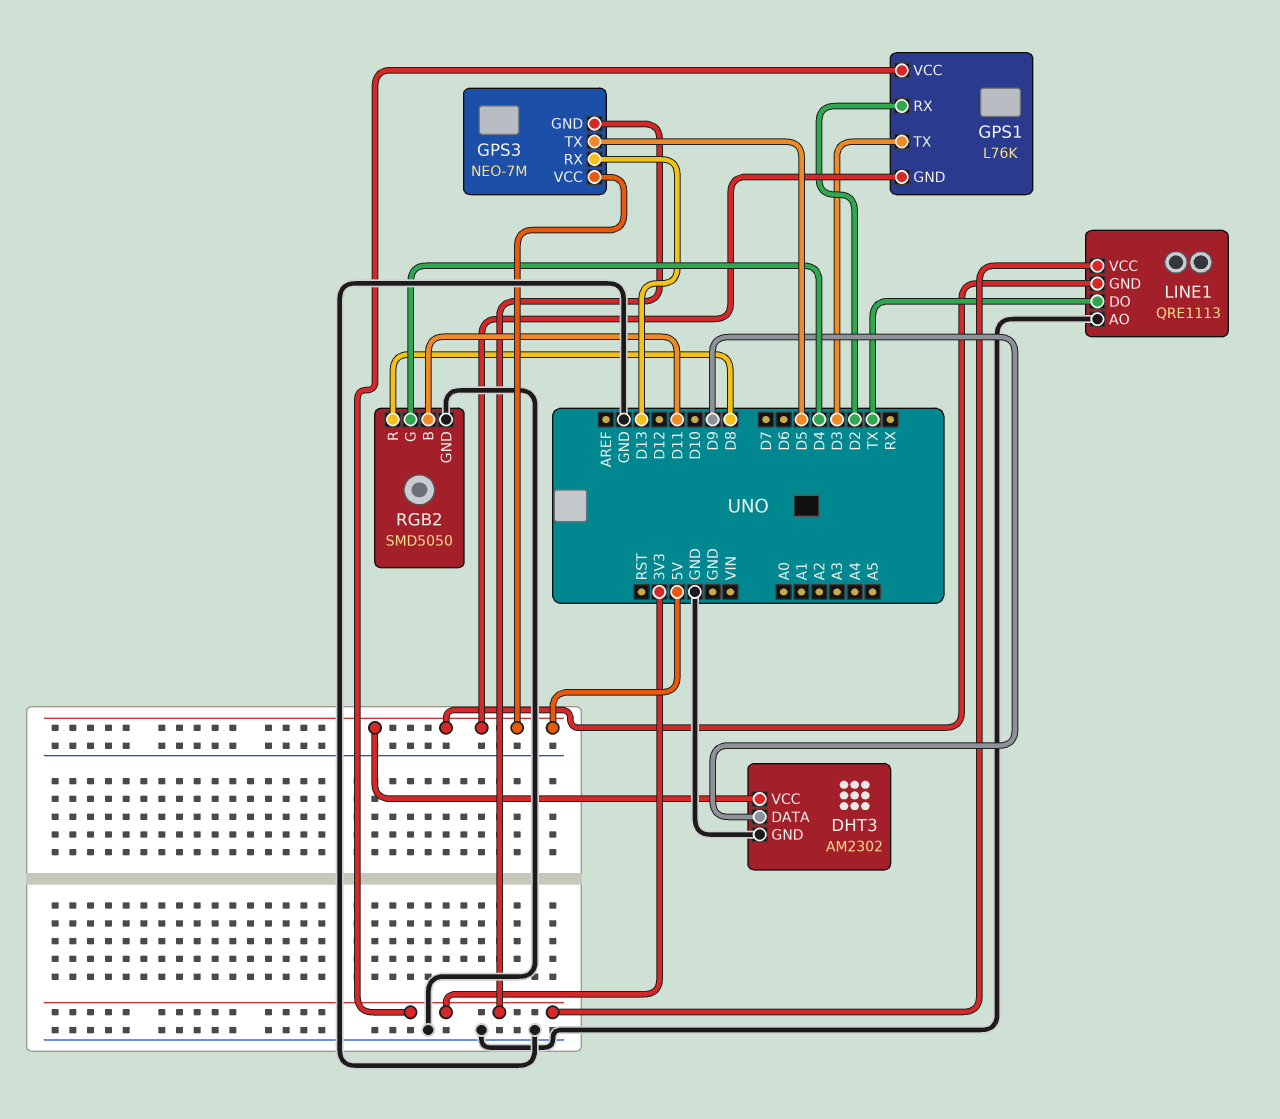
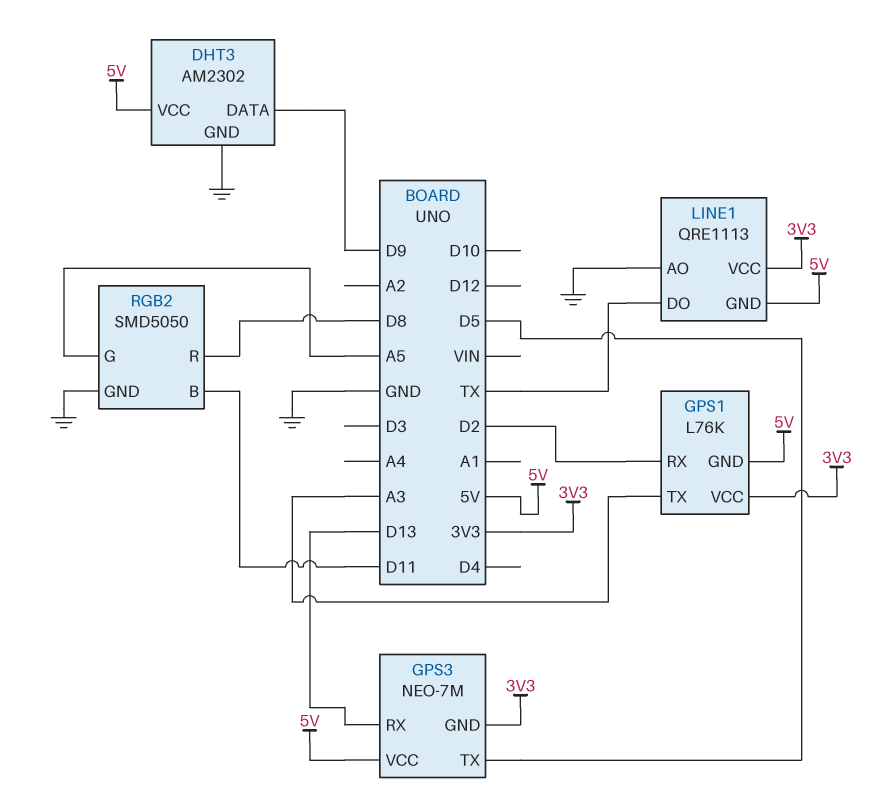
GPS1 pin TX: D3 -> A3
RGB2 pin G: D4 -> A5

